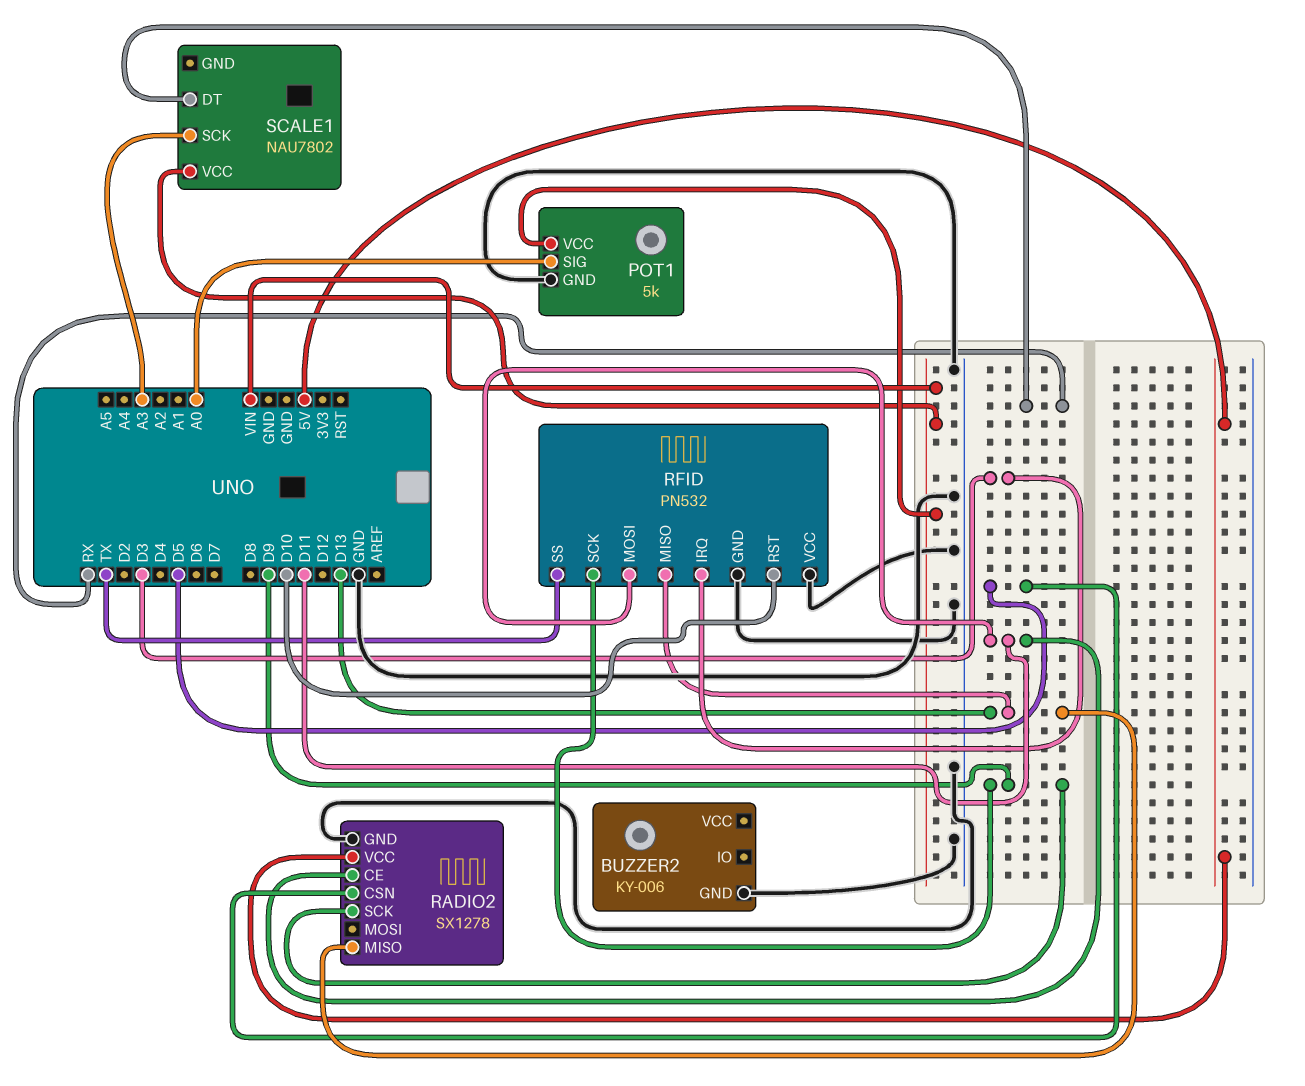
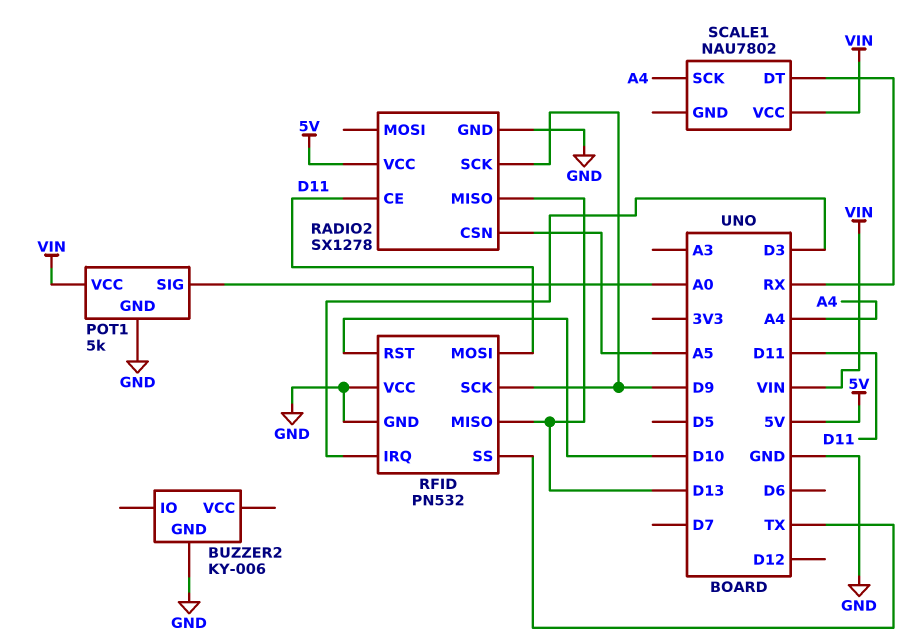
RADIO2 pin CSN: D5 -> A5
SCALE1 pin SCK: A3 -> A4

